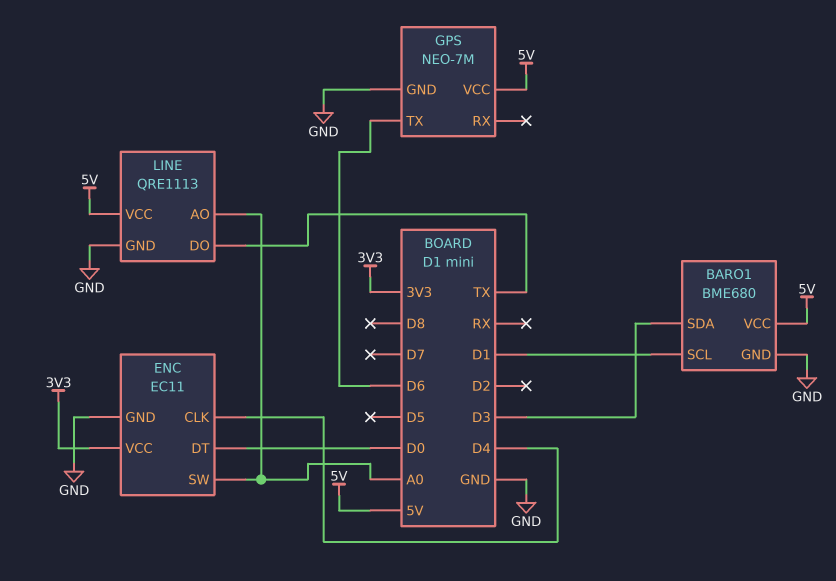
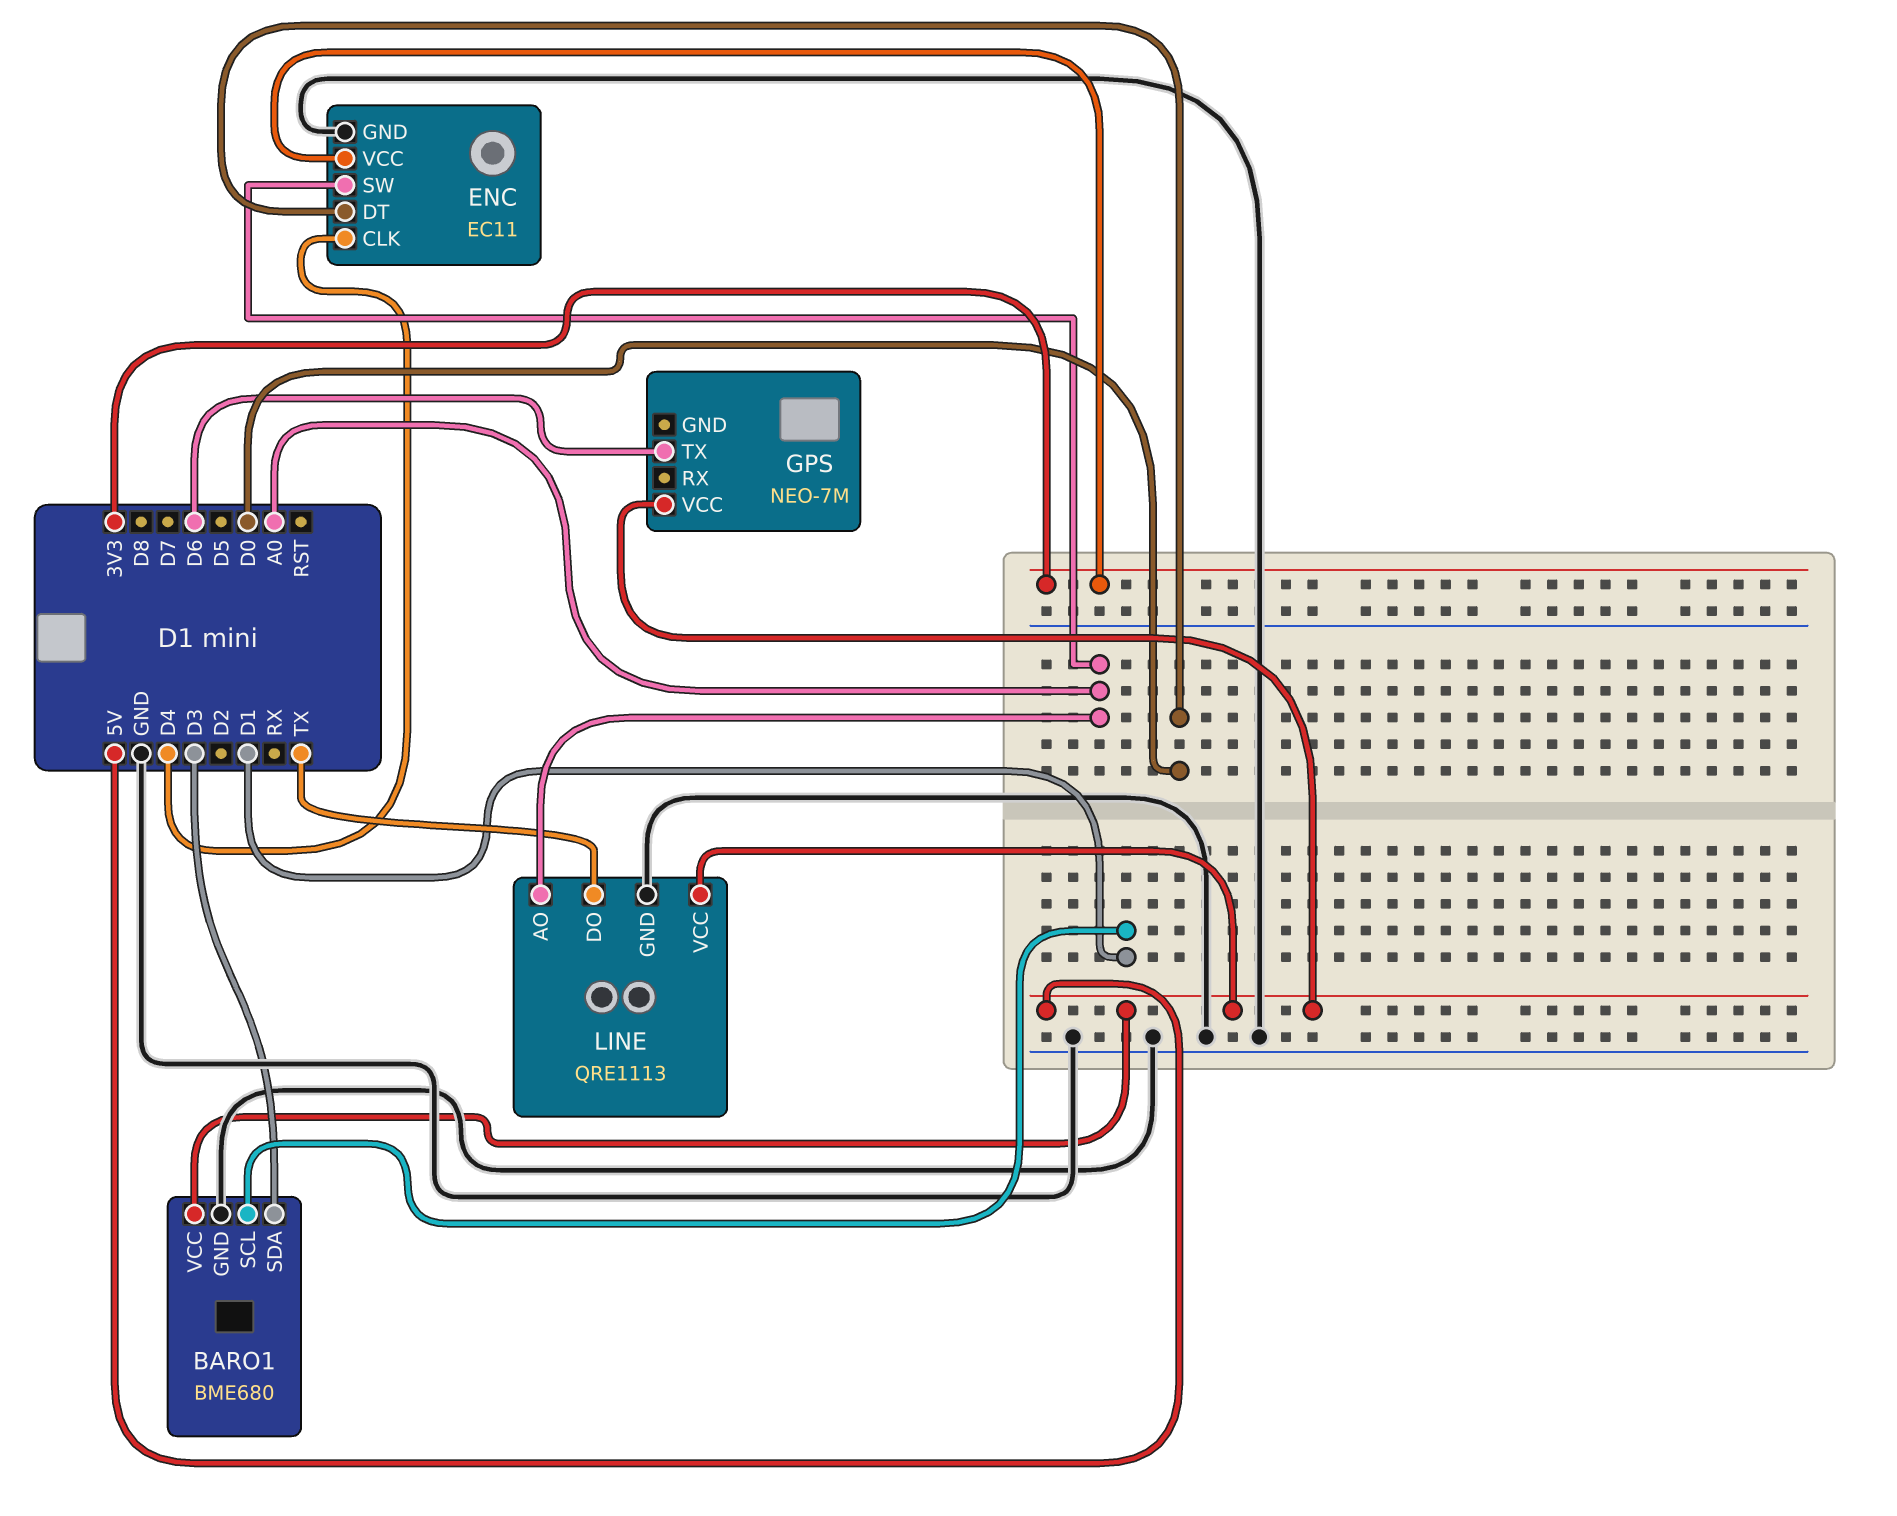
GPS pin GND: GND -> none

